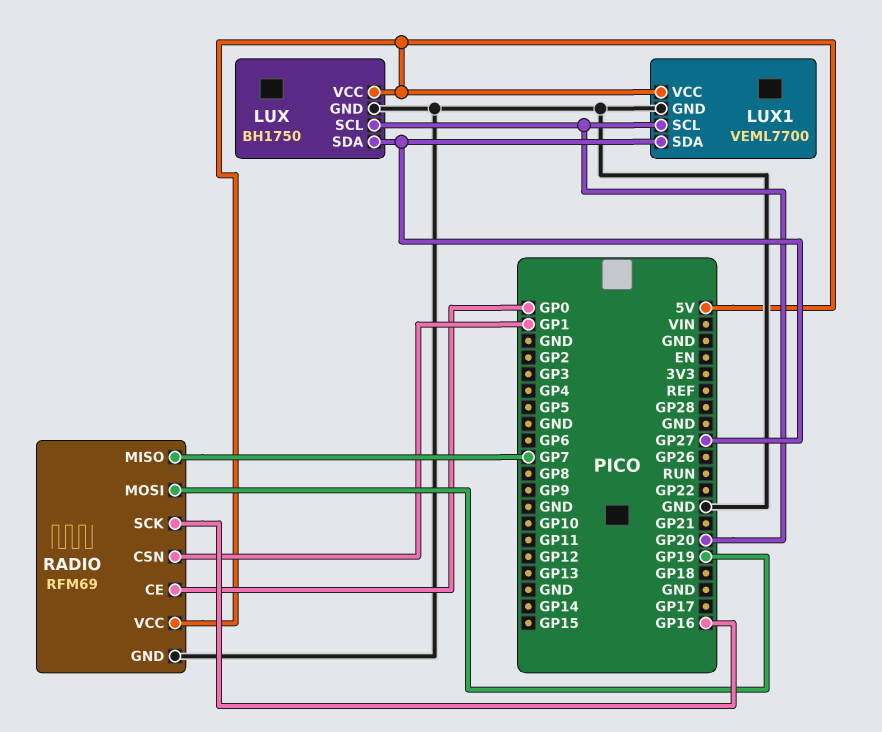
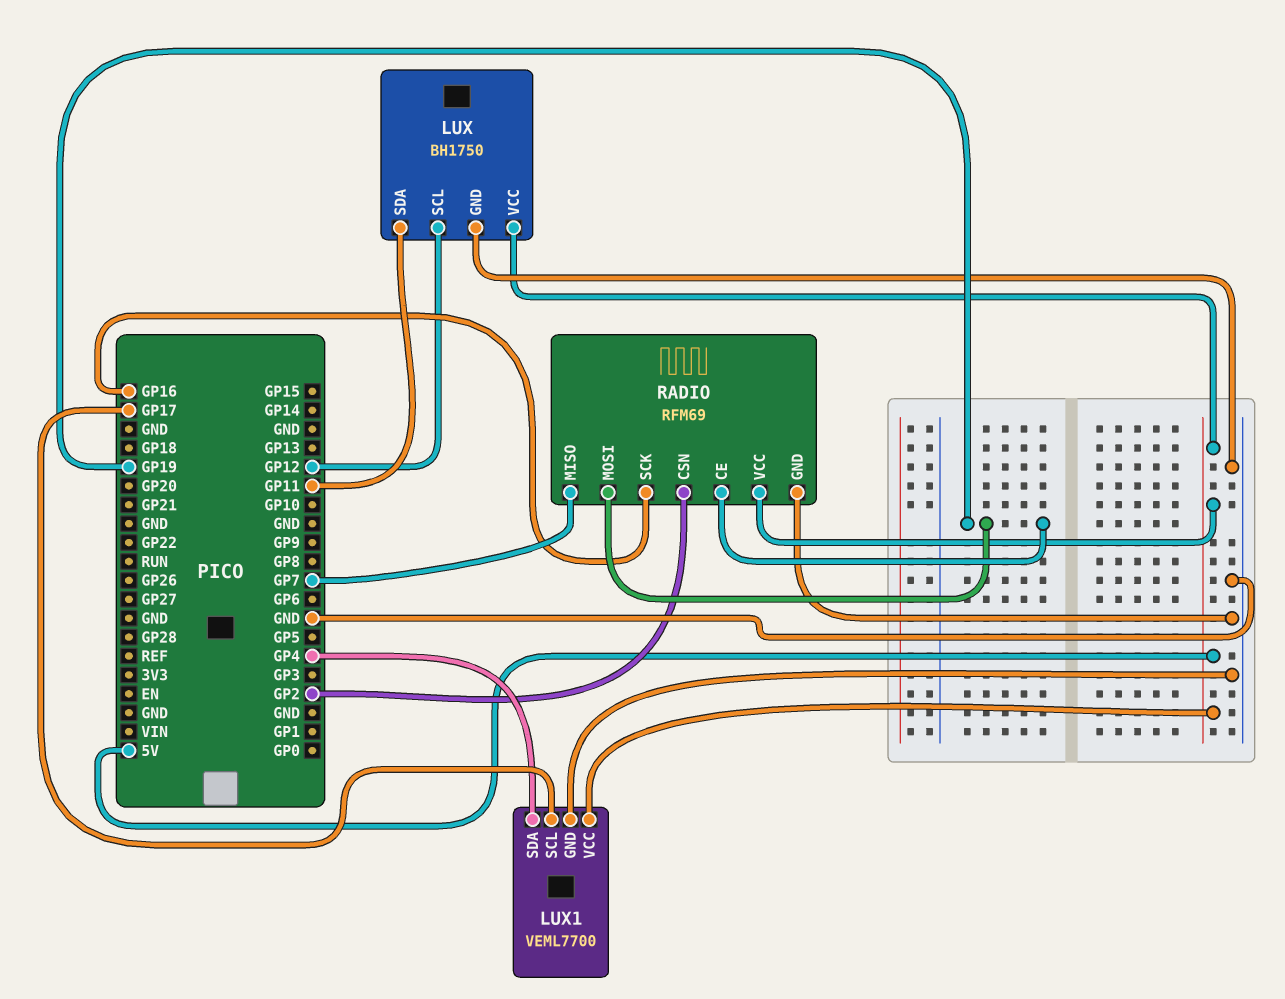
LUX pin SCL: GP20 -> GP12
LUX pin SDA: GP27 -> GP11
LUX1 pin SCL: GP20 -> GP17
LUX1 pin SDA: GP27 -> GP4
RADIO pin CE: GP0 -> GP19
RADIO pin CSN: GP1 -> GP2

